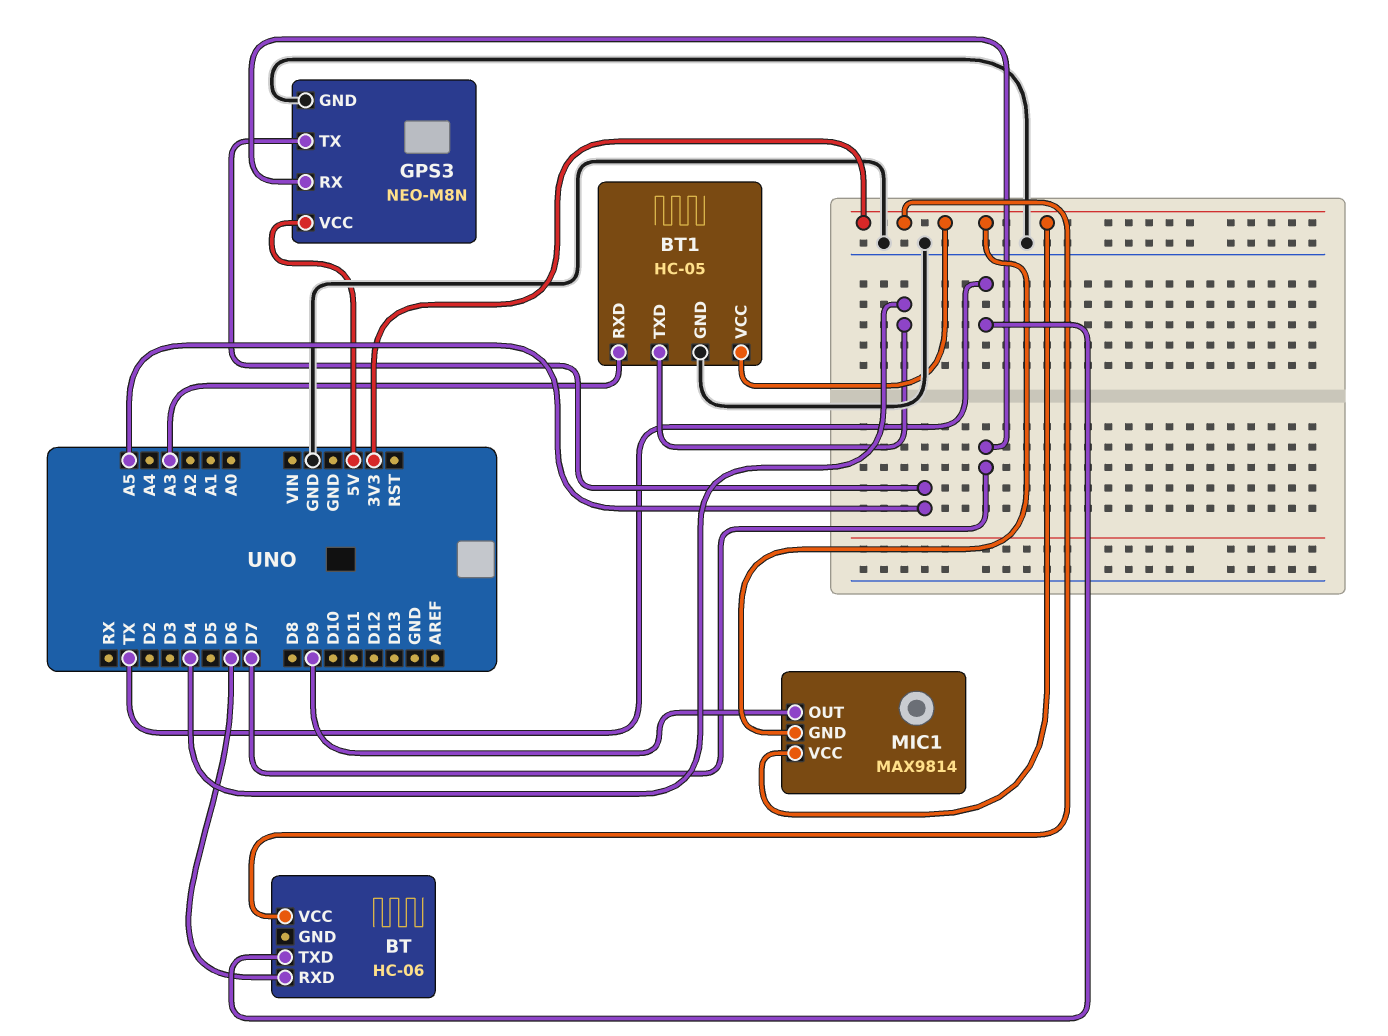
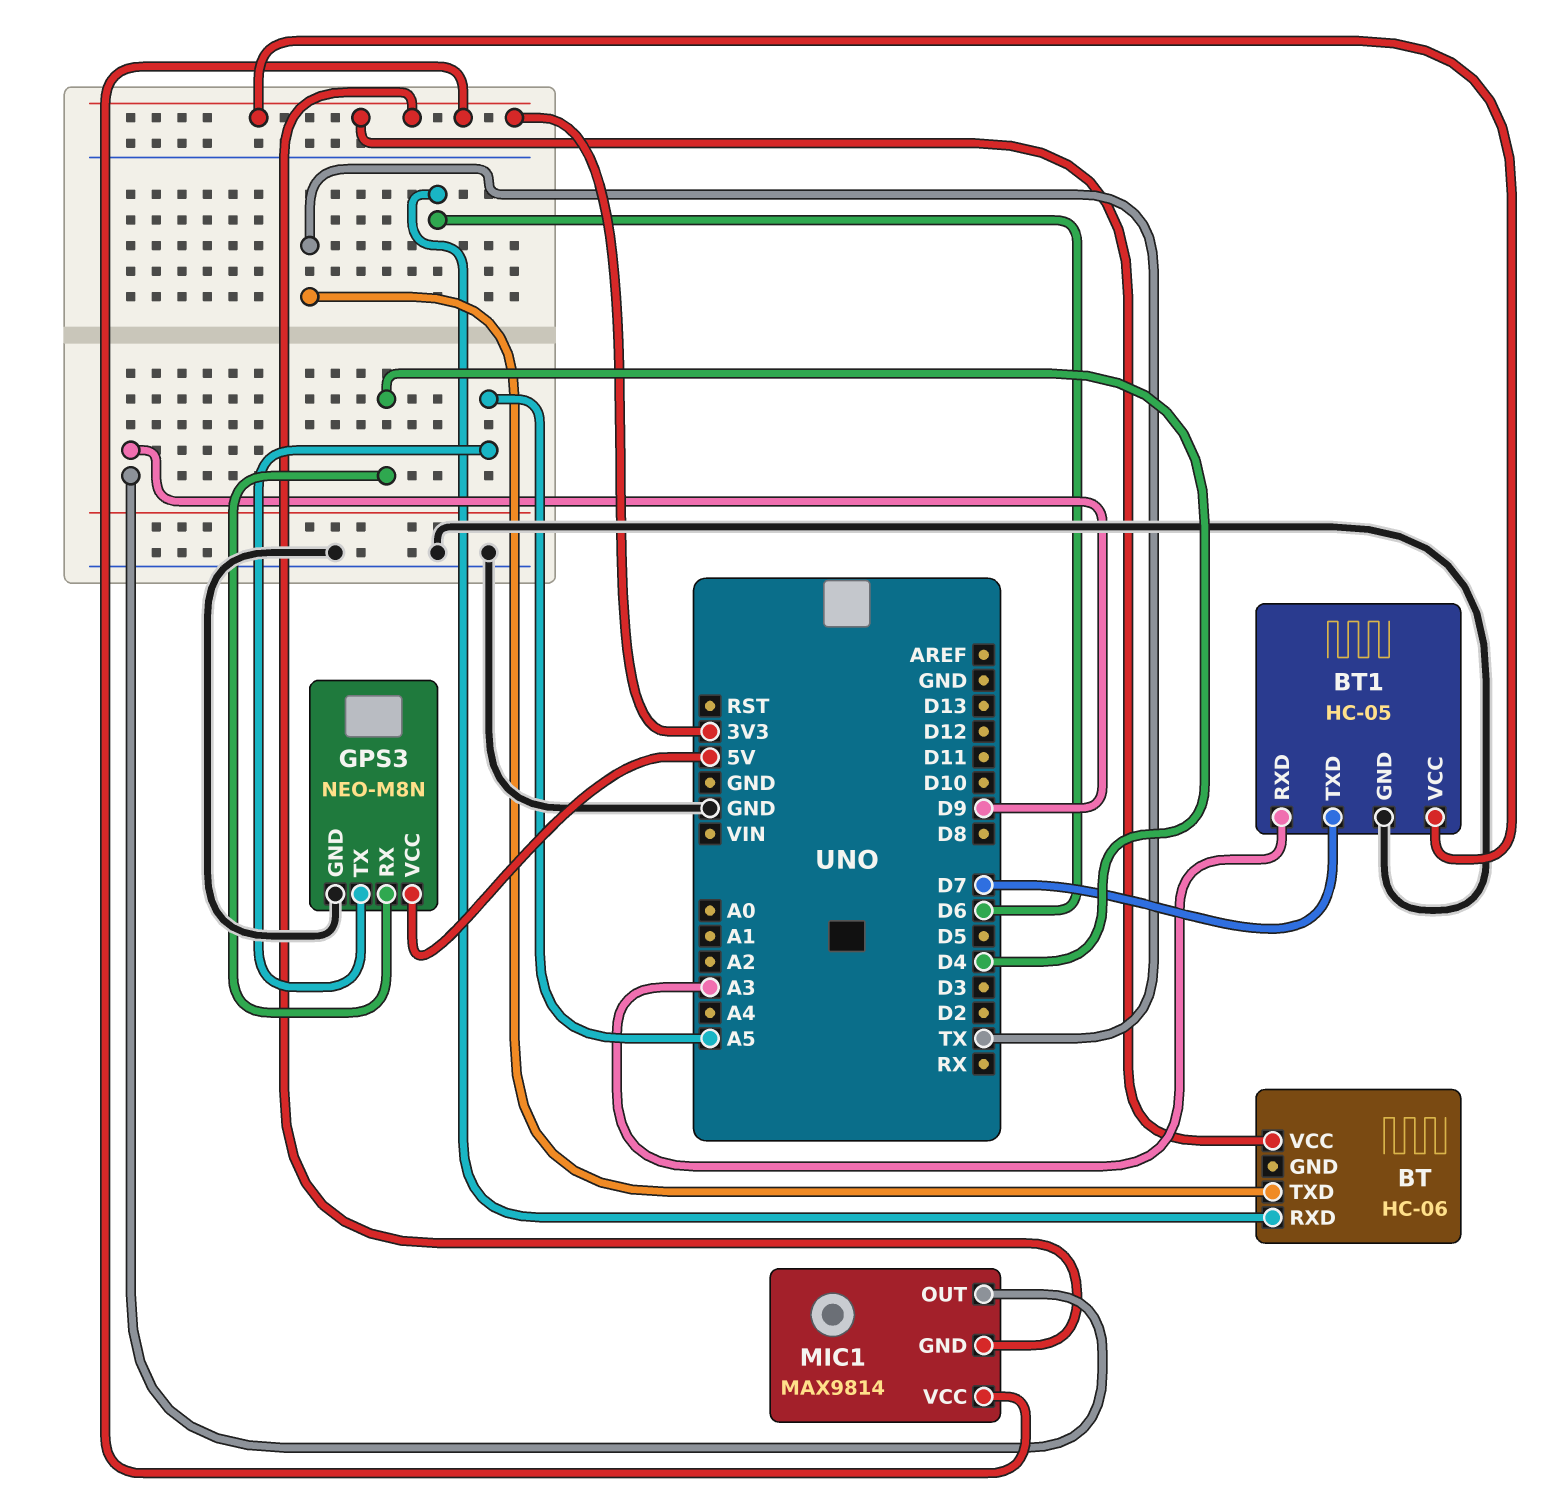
BT1 pin TXD: D4 -> D7
GPS3 pin RX: D7 -> D4

